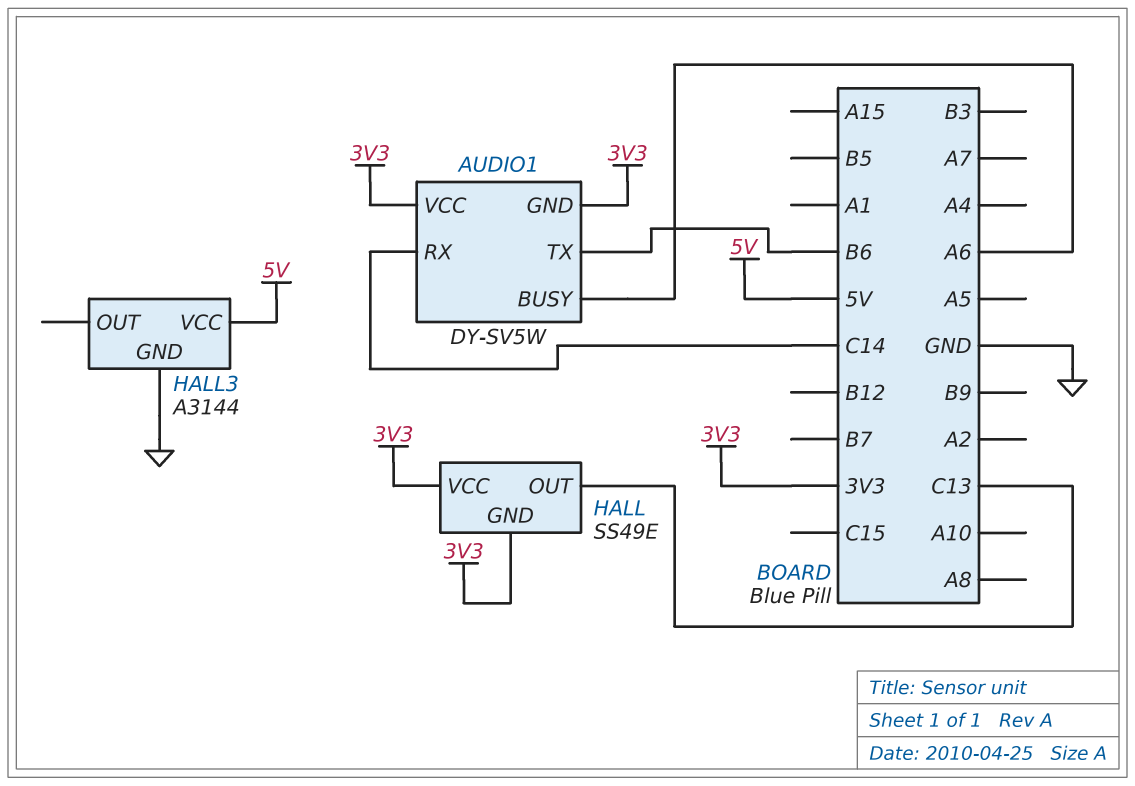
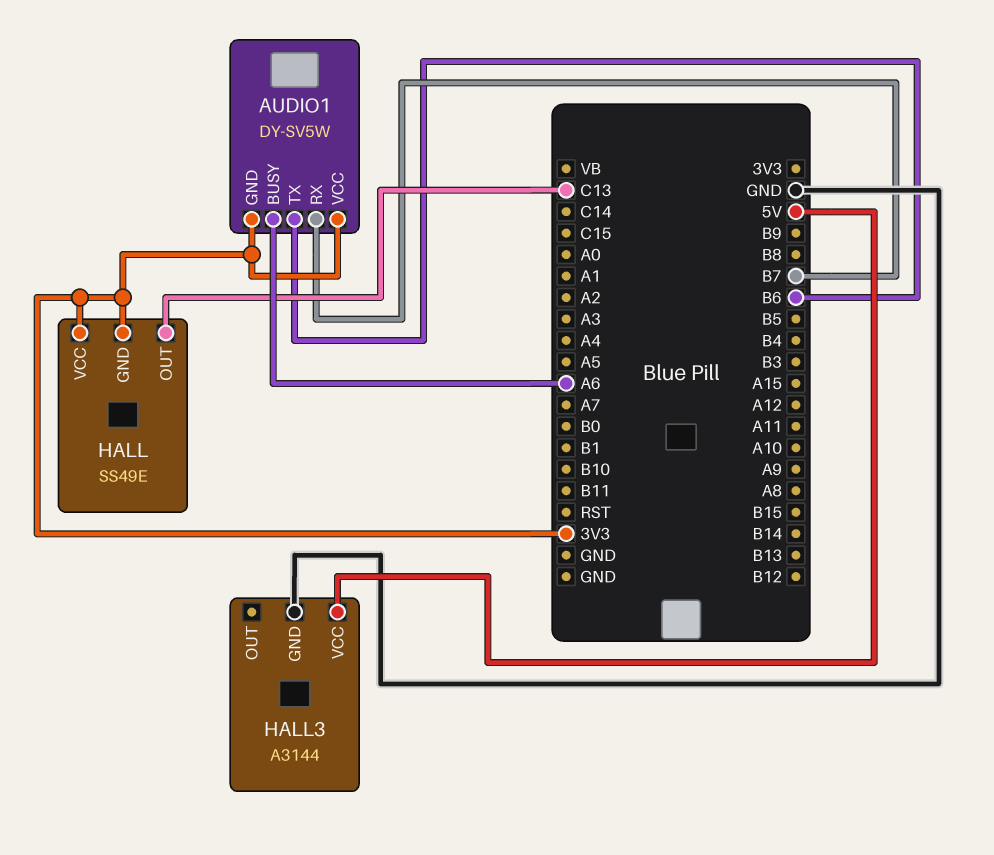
AUDIO1 pin RX: C14 -> B7

